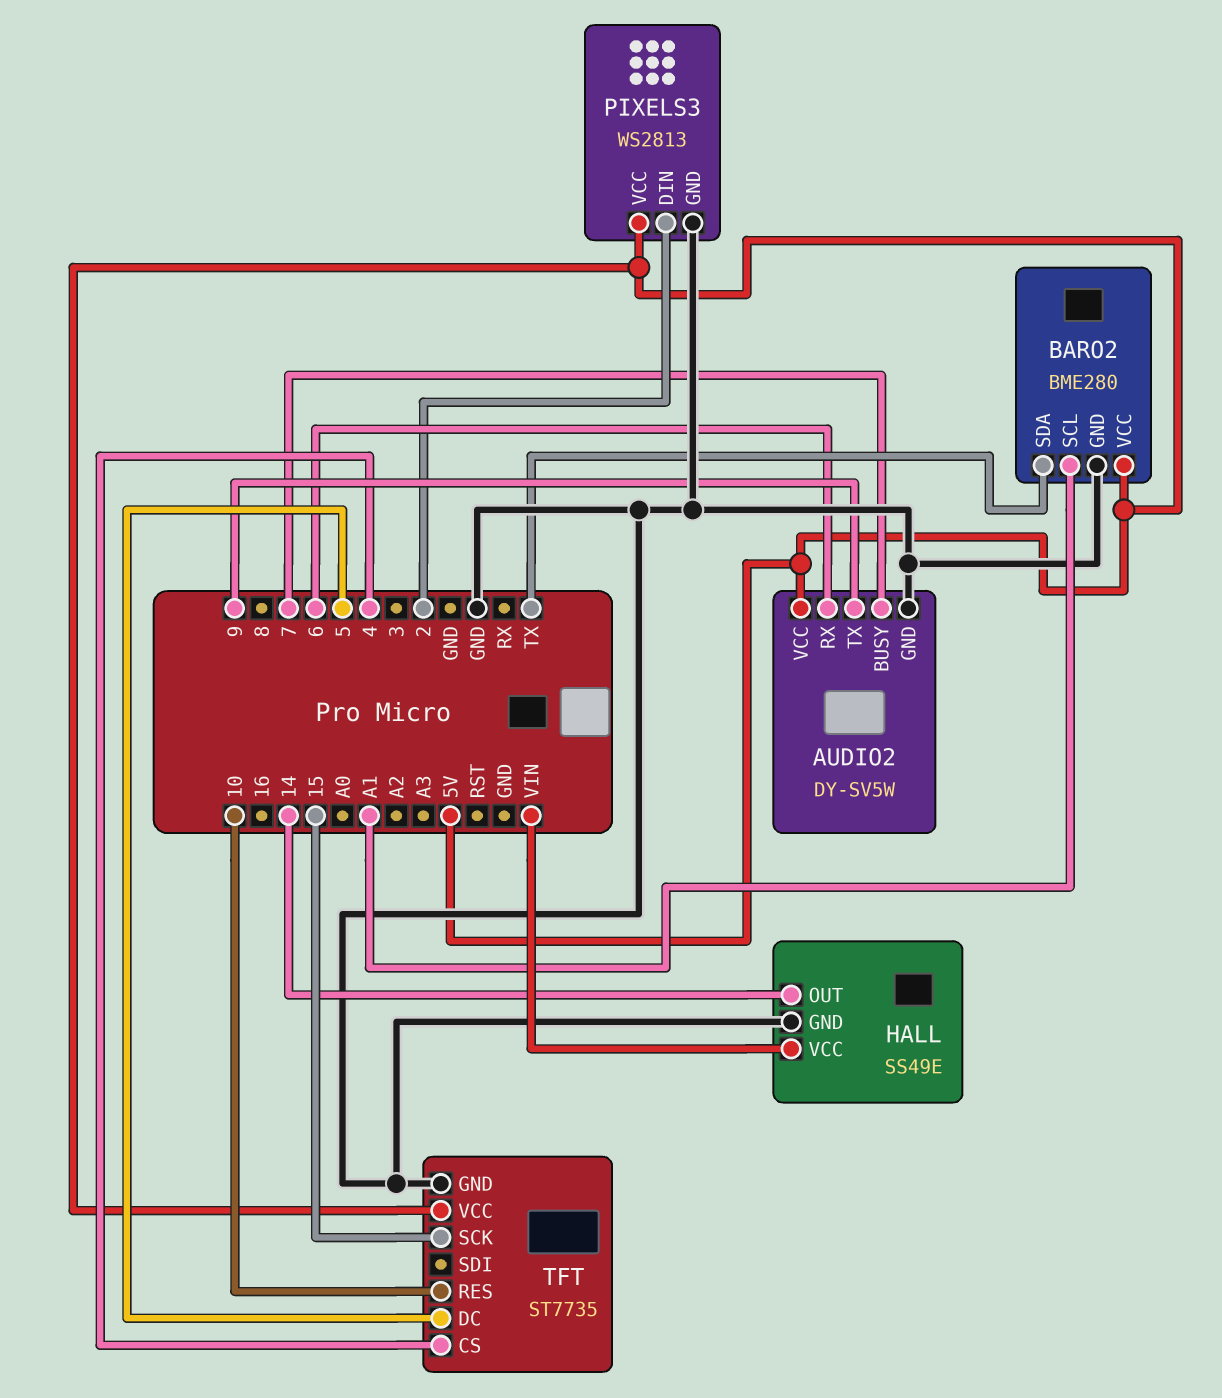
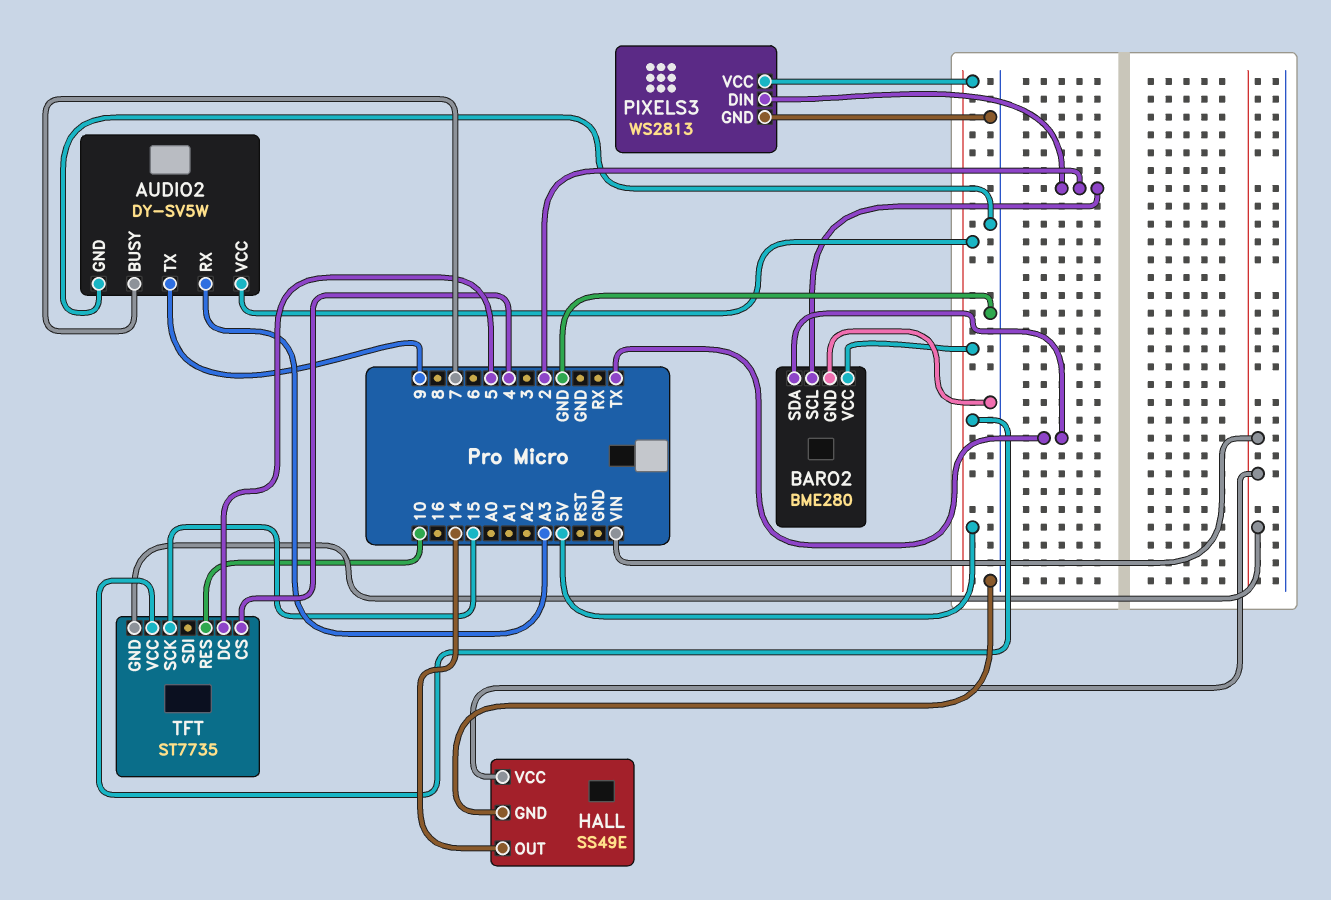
AUDIO2 pin RX: 6 -> A3
BARO2 pin SCL: A1 -> 2
TFT pin GND: GND -> VIN

